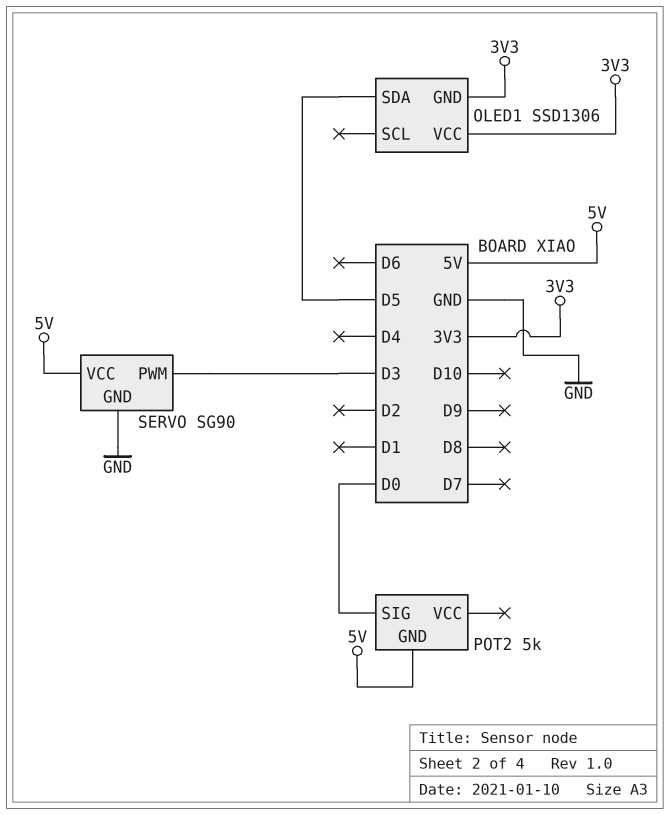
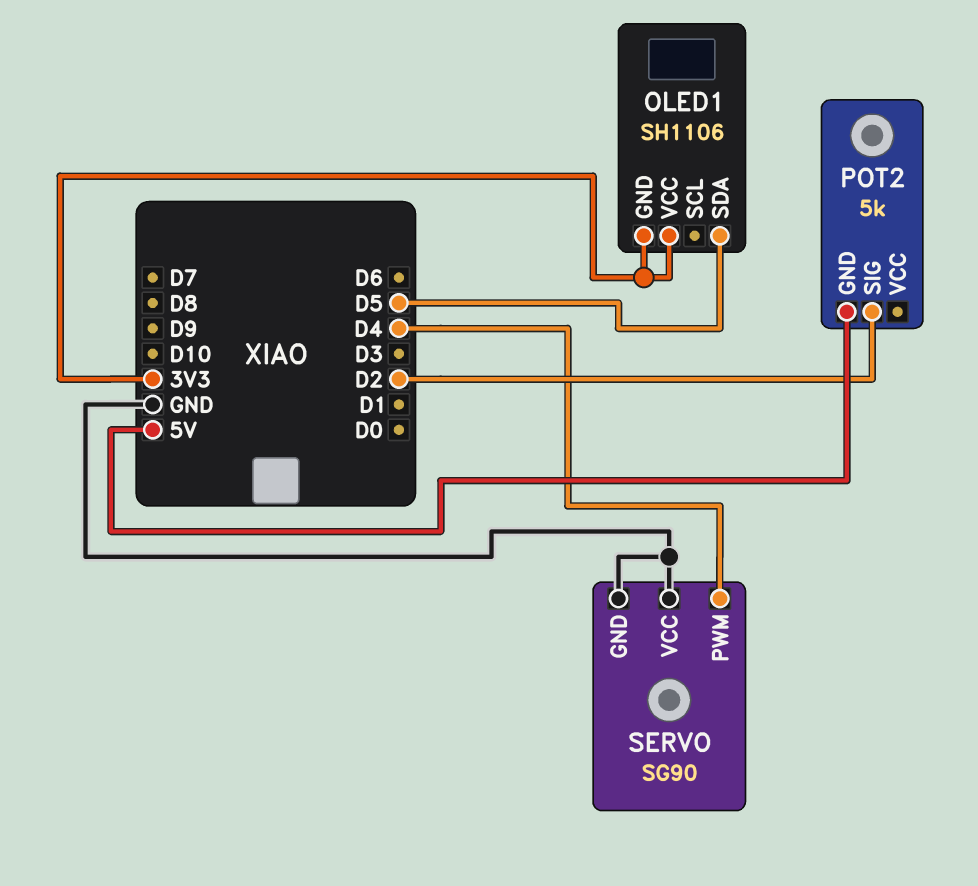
OLED1: SSD1306 -> SH1106
POT2 pin SIG: D0 -> D2
SERVO pin PWM: D3 -> D4
SERVO pin VCC: 5V -> GND

